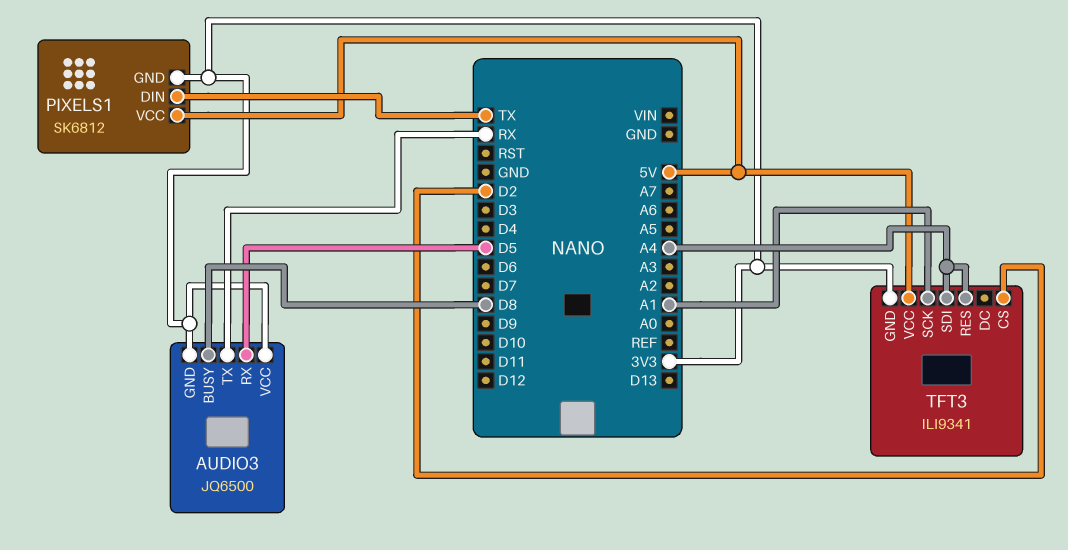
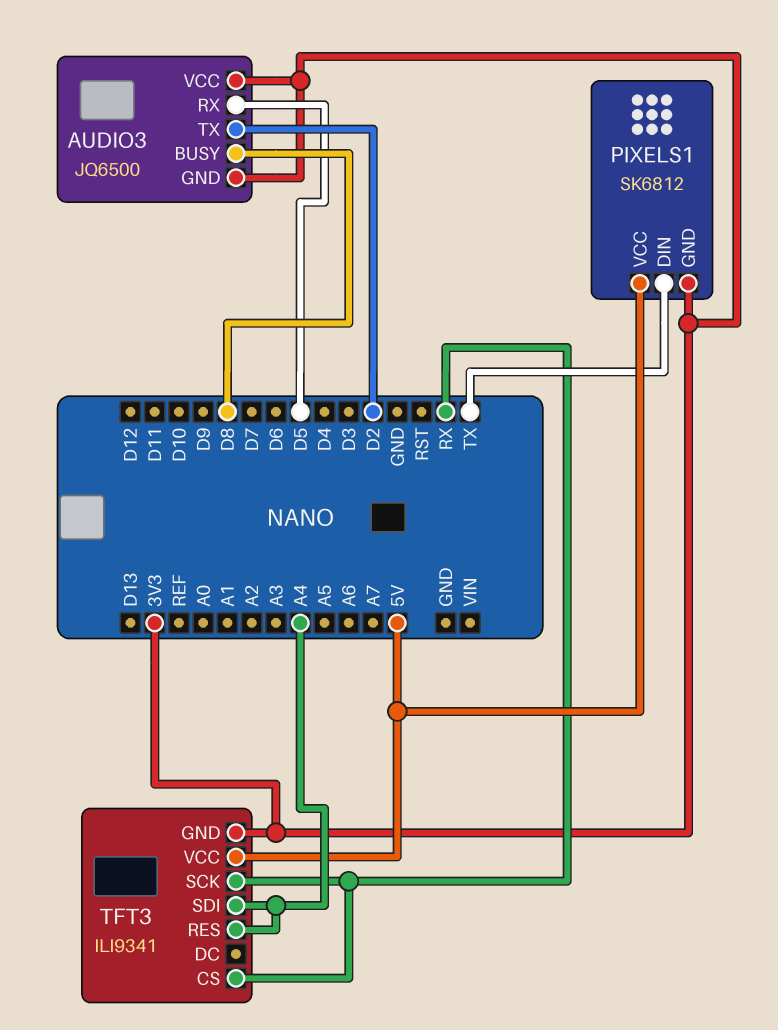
AUDIO3 pin TX: RX -> D2
TFT3 pin CS: D2 -> RX
TFT3 pin SCK: A1 -> RX

